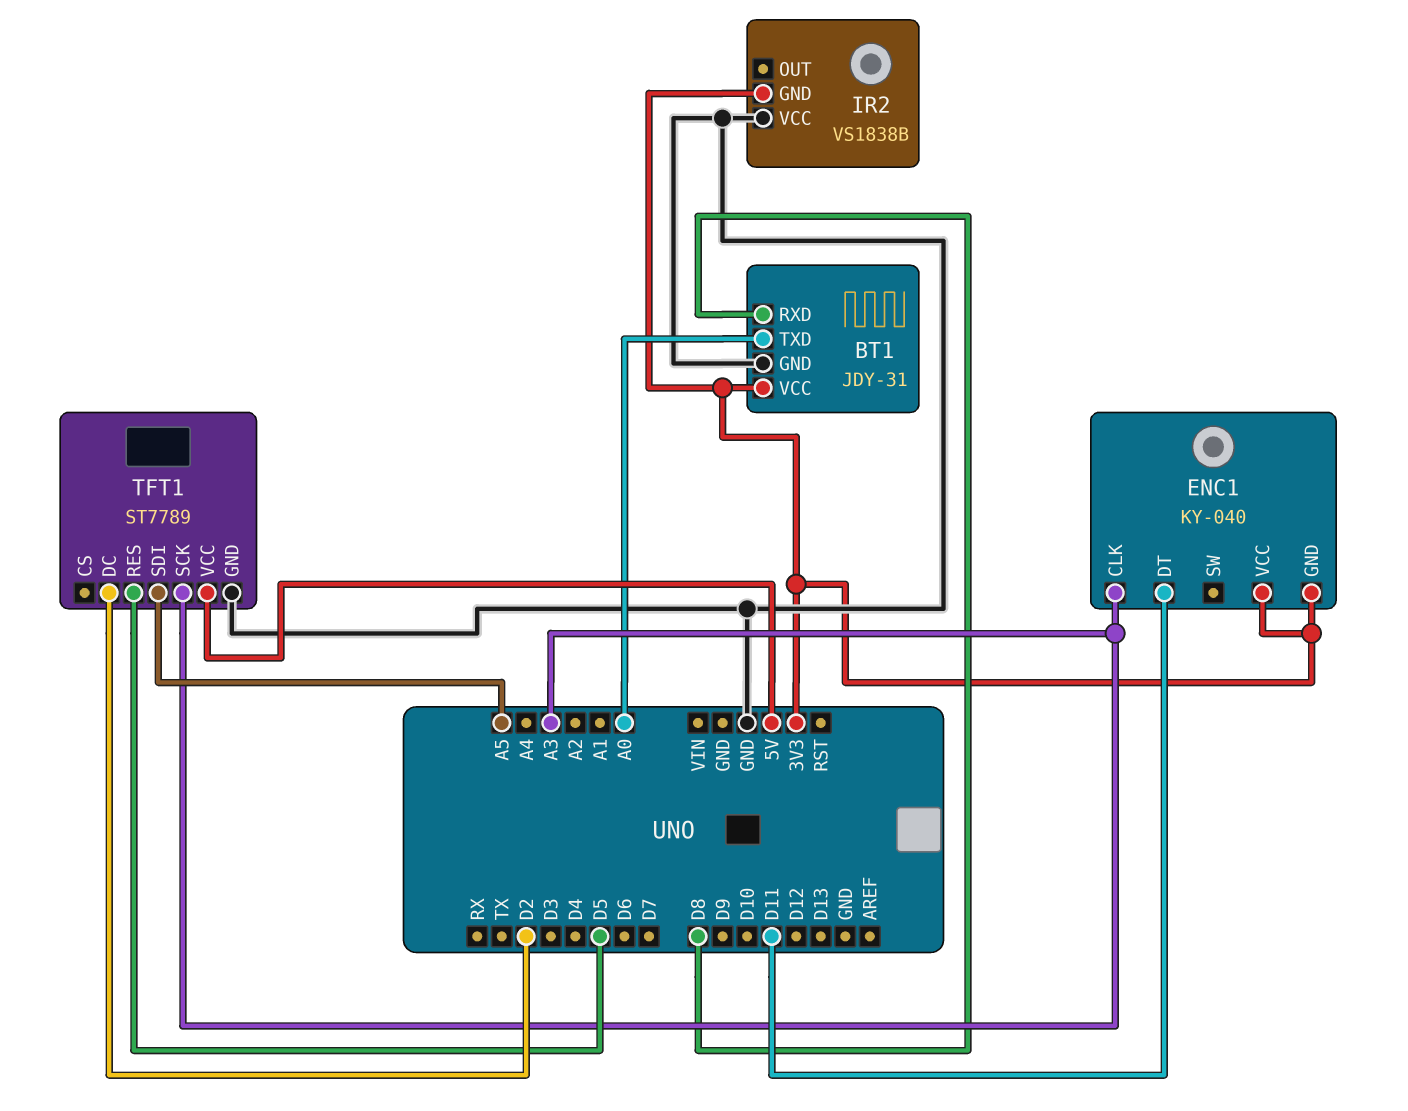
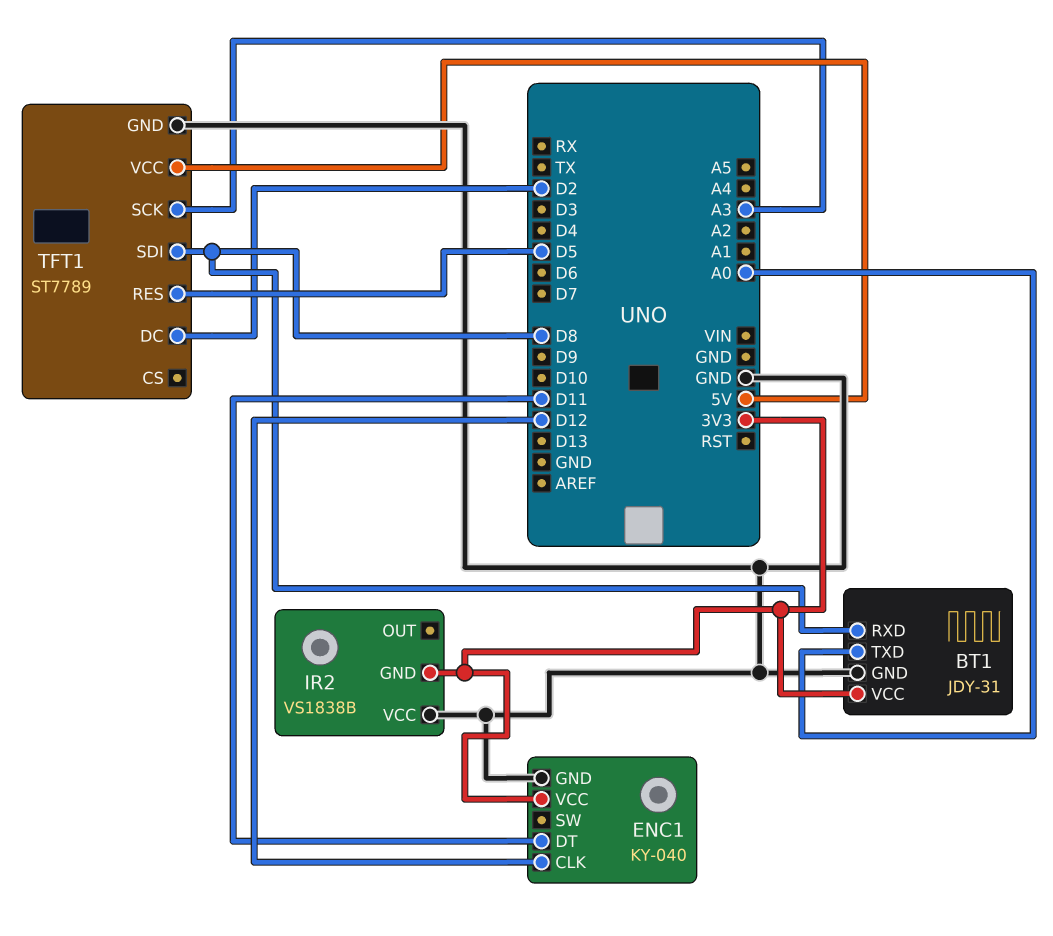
ENC1 pin CLK: A3 -> D12
ENC1 pin GND: 3V3 -> GND
TFT1 pin SDI: A5 -> D8

